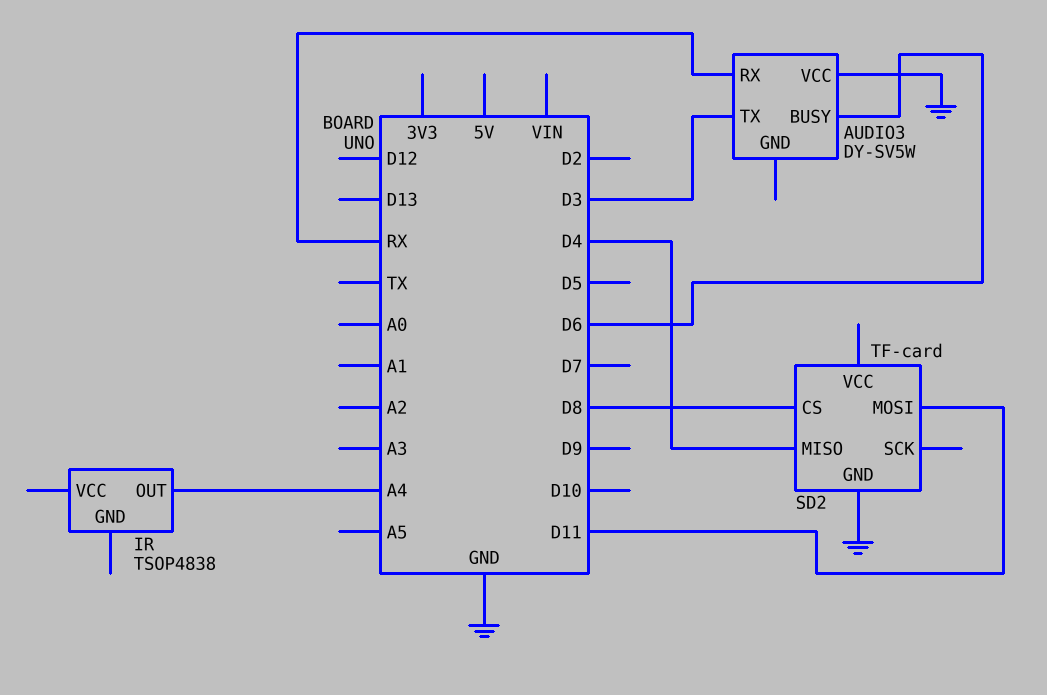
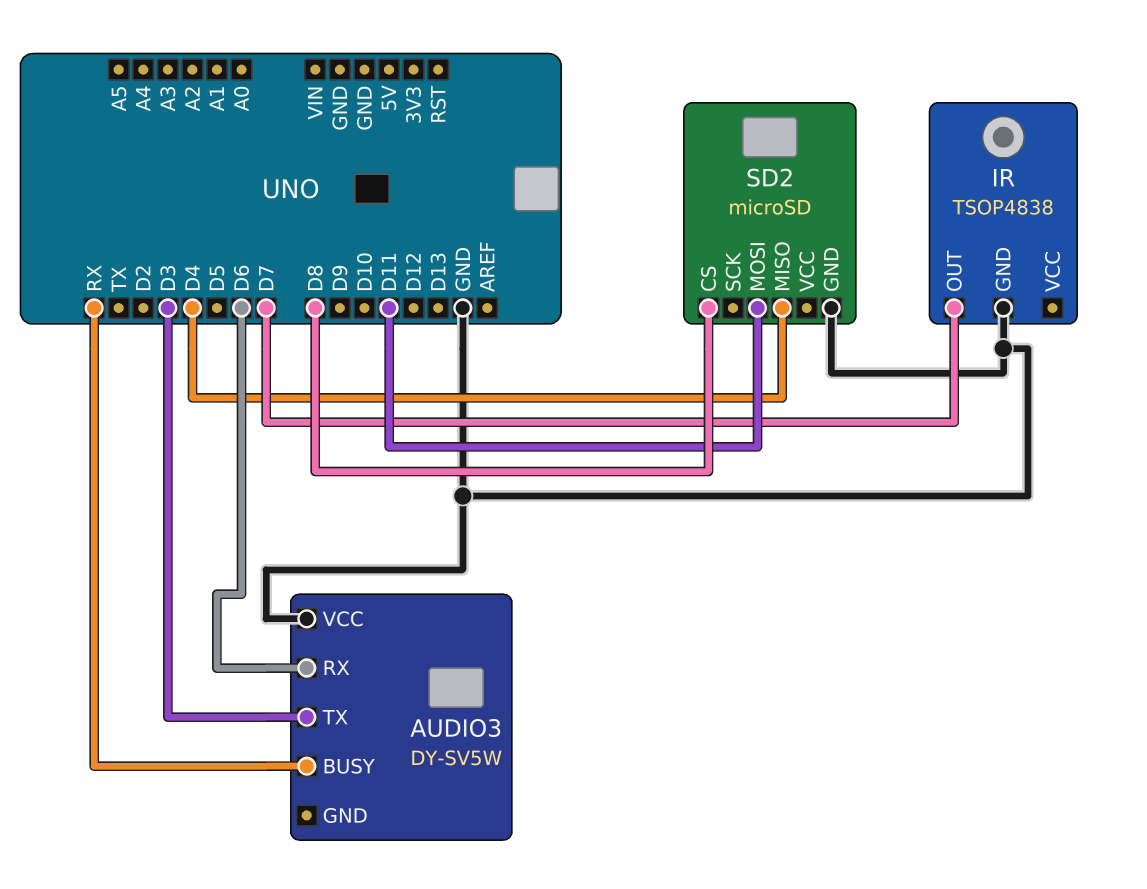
AUDIO3 pin BUSY: D6 -> RX
AUDIO3 pin RX: RX -> D6
IR pin GND: none -> GND
IR pin OUT: A4 -> D7
SD2: TF-card -> microSD

